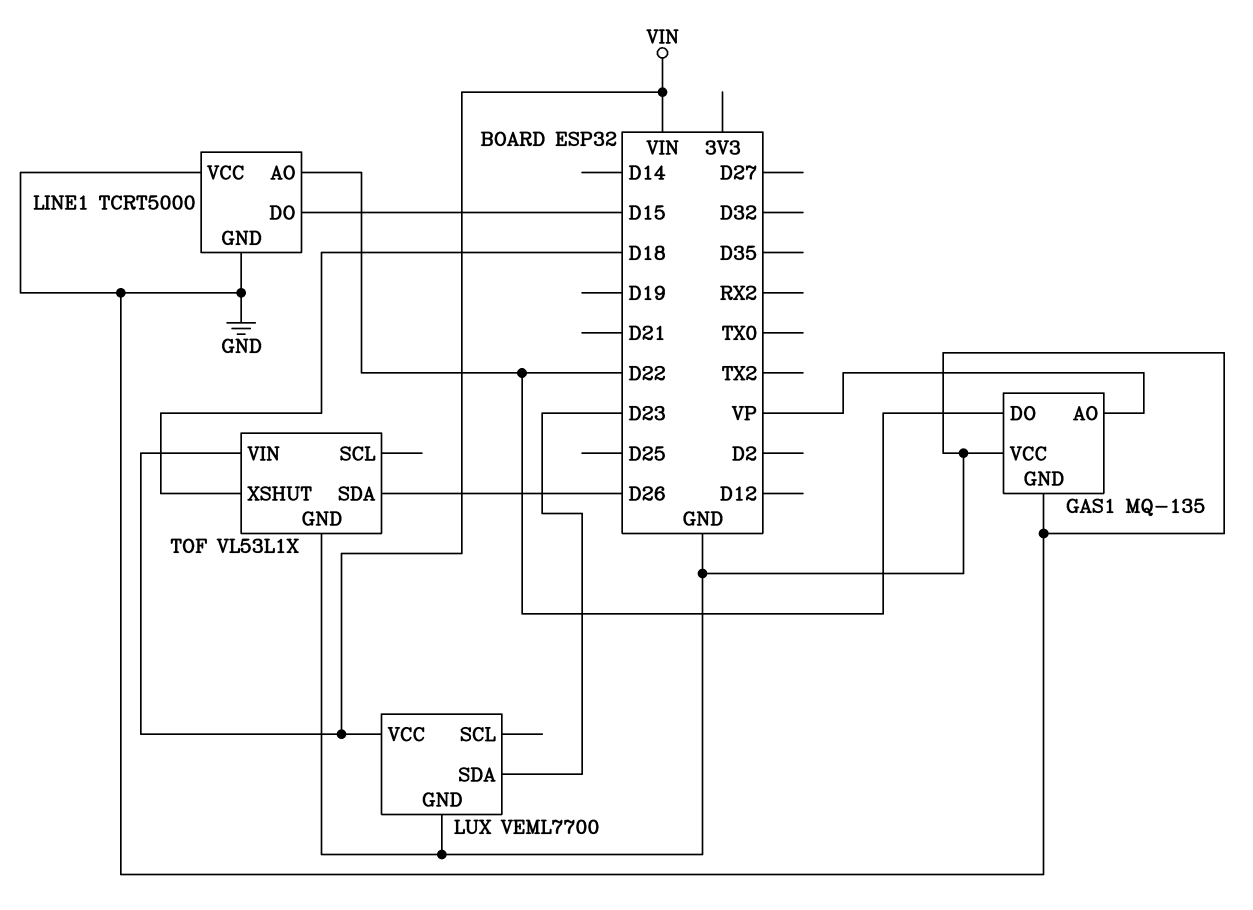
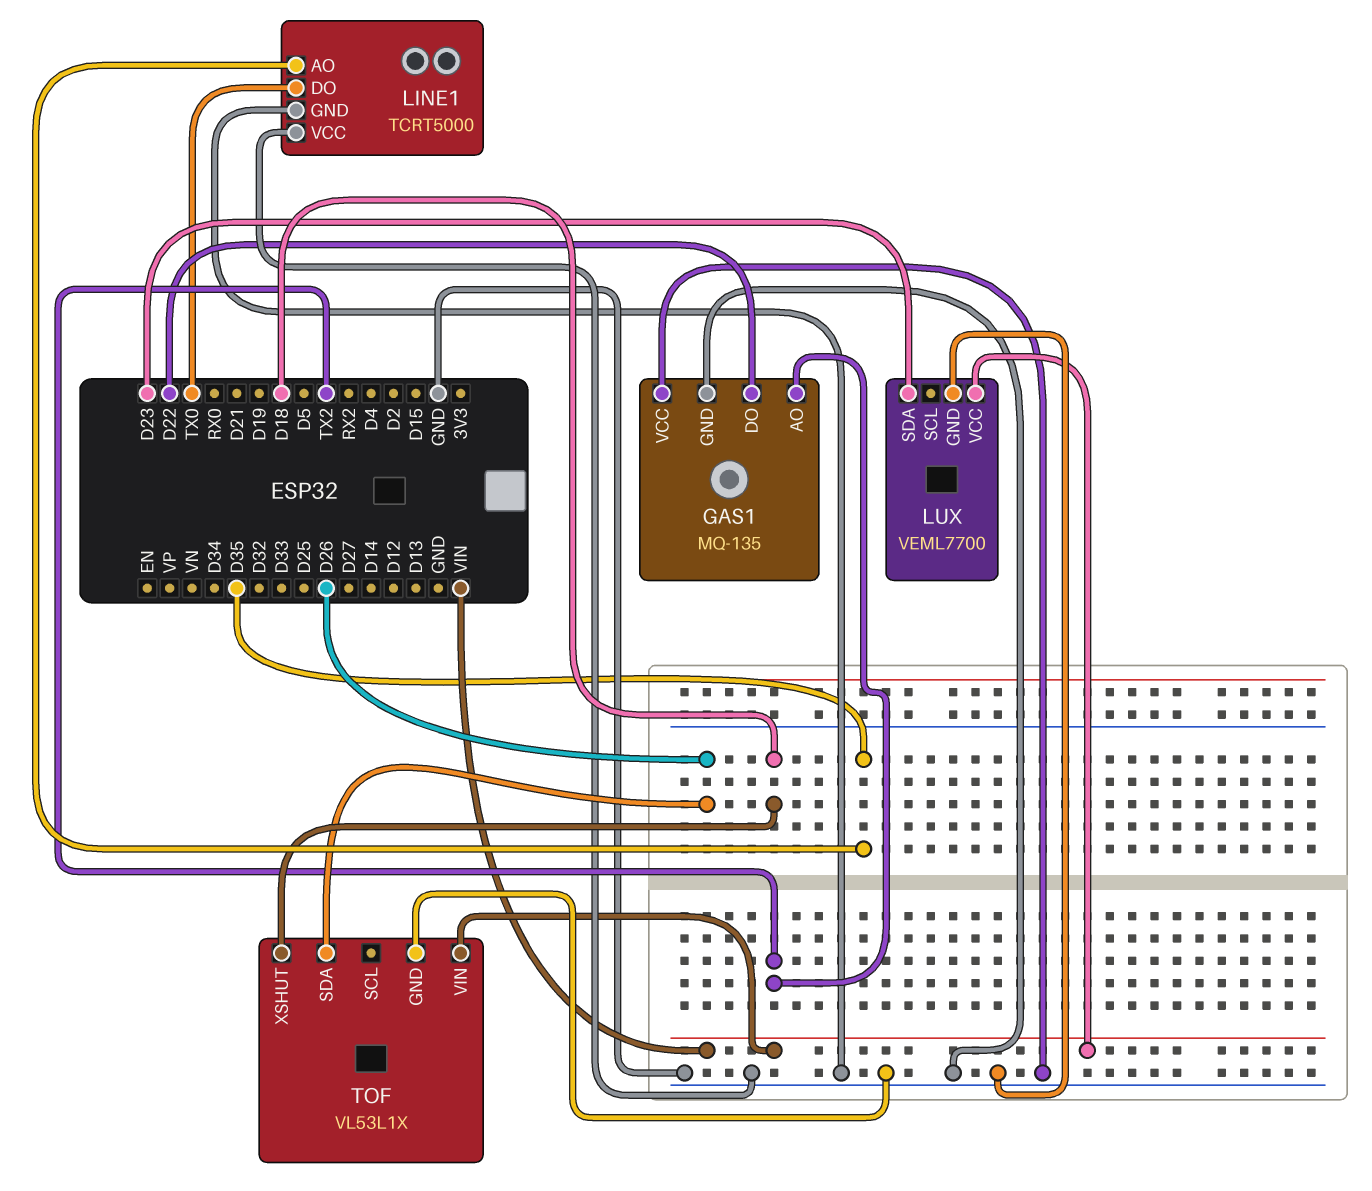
GAS1 pin AO: VP -> TX2
LINE1 pin AO: D22 -> D35
LINE1 pin DO: D15 -> TX0

